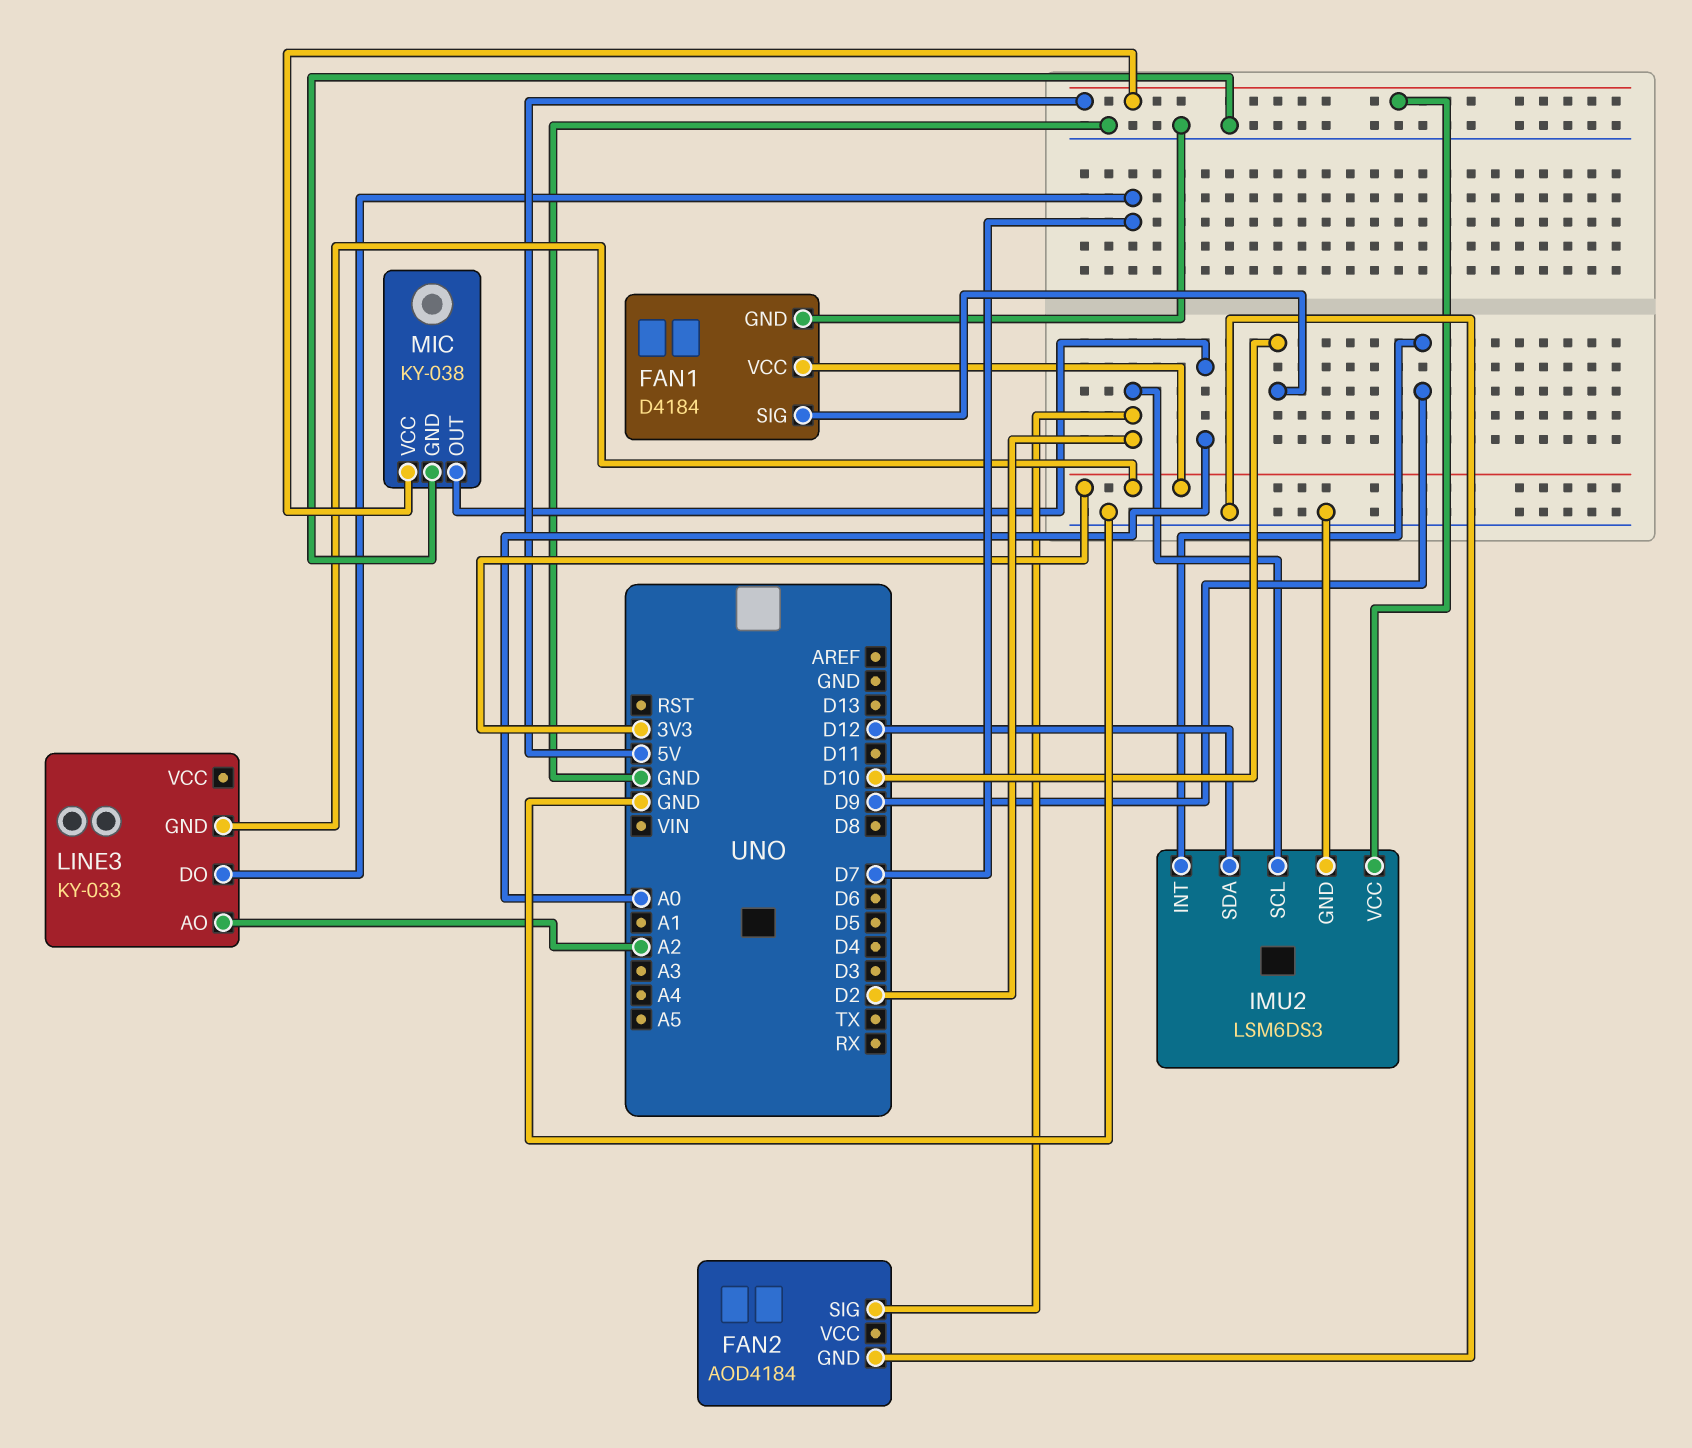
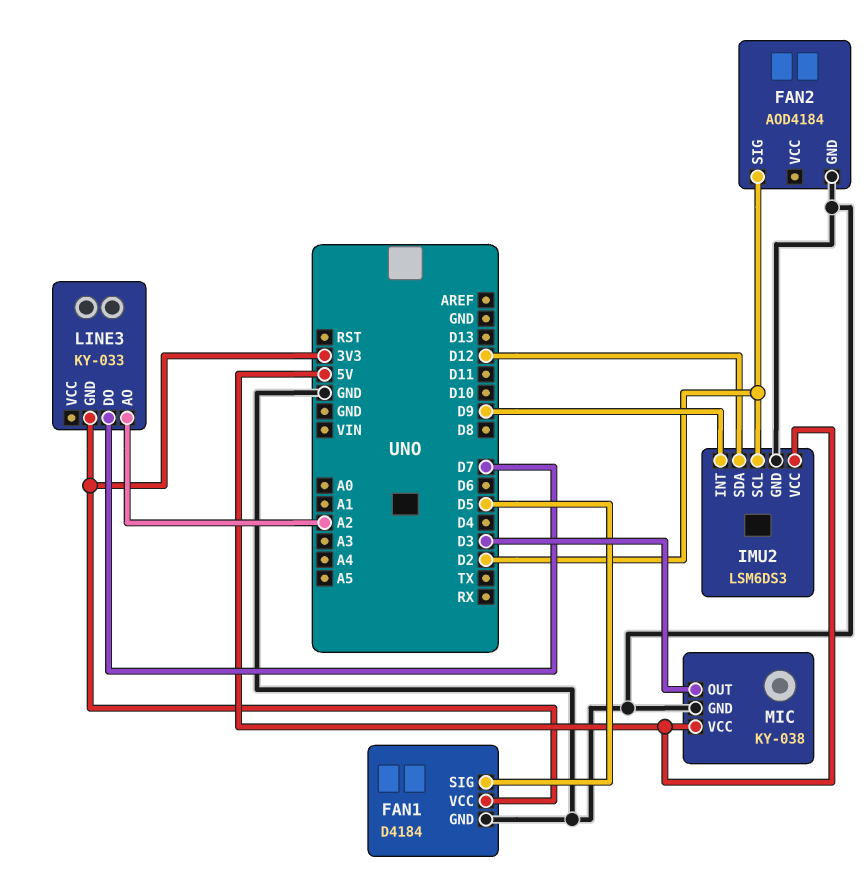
FAN1 pin SIG: D10 -> D5
MIC pin OUT: A0 -> D3

